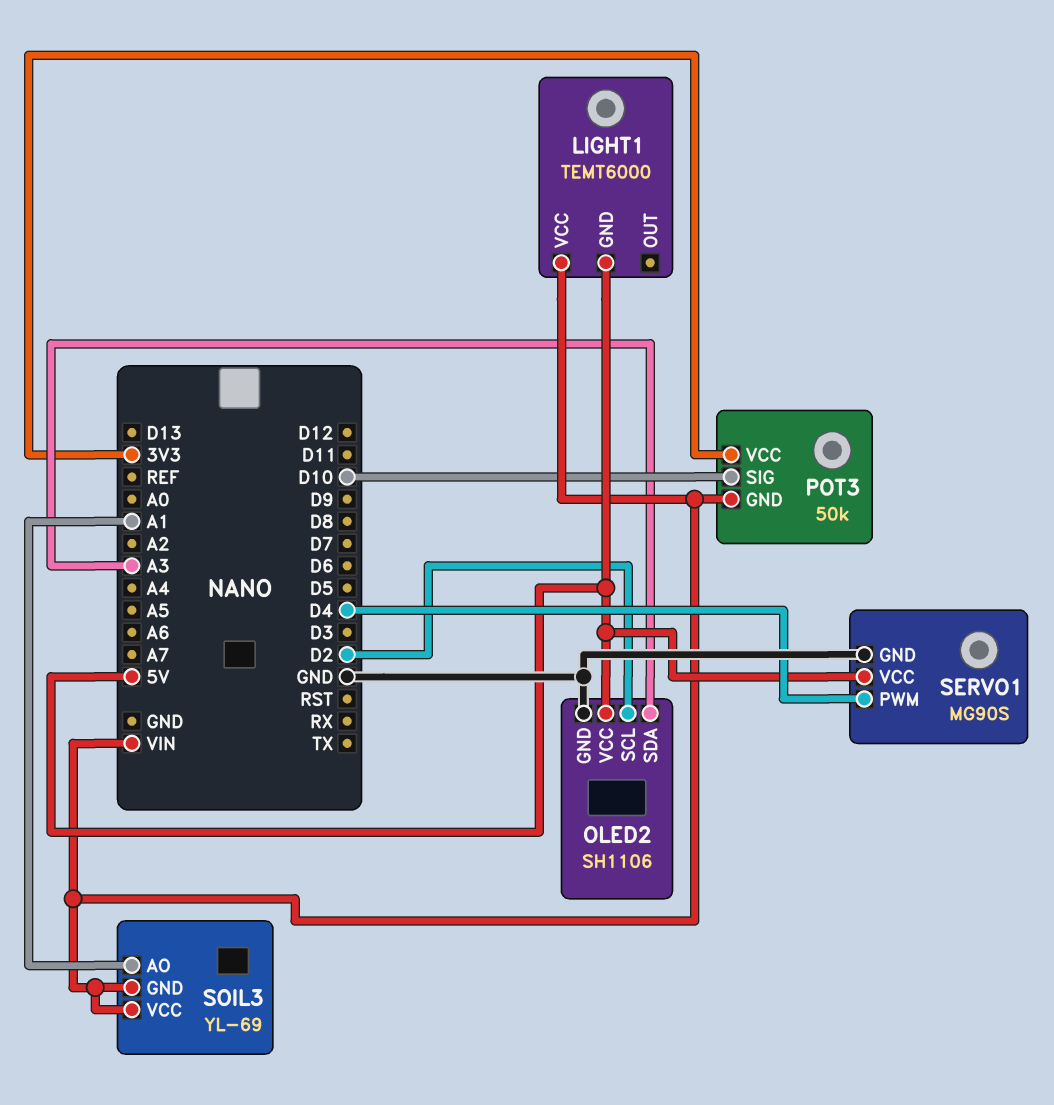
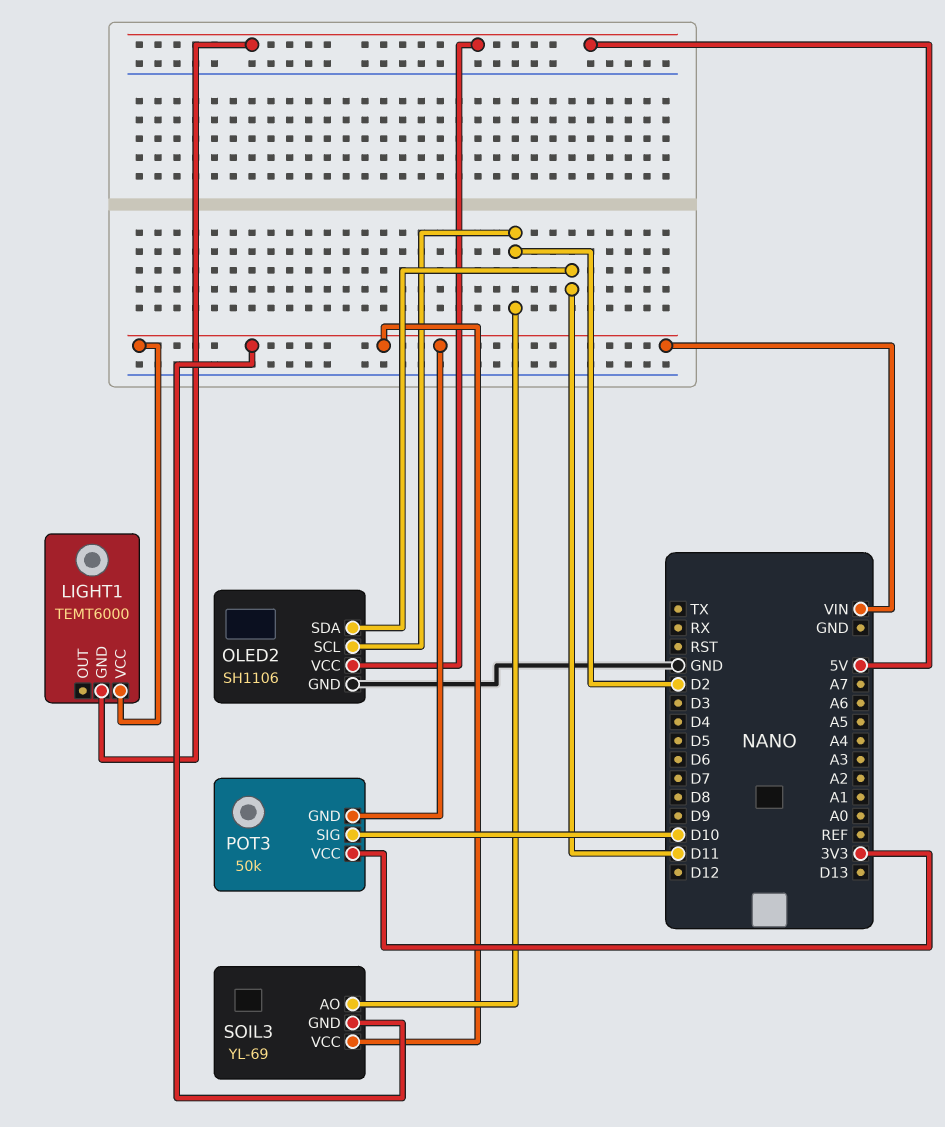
OLED2 pin SDA: A3 -> D11
SERVO1: MG90S -> none
SERVO1 pin GND: GND -> none
SERVO1 pin PWM: D4 -> none
SERVO1 pin VCC: 5V -> none
SOIL3 pin AO: A1 -> D2

